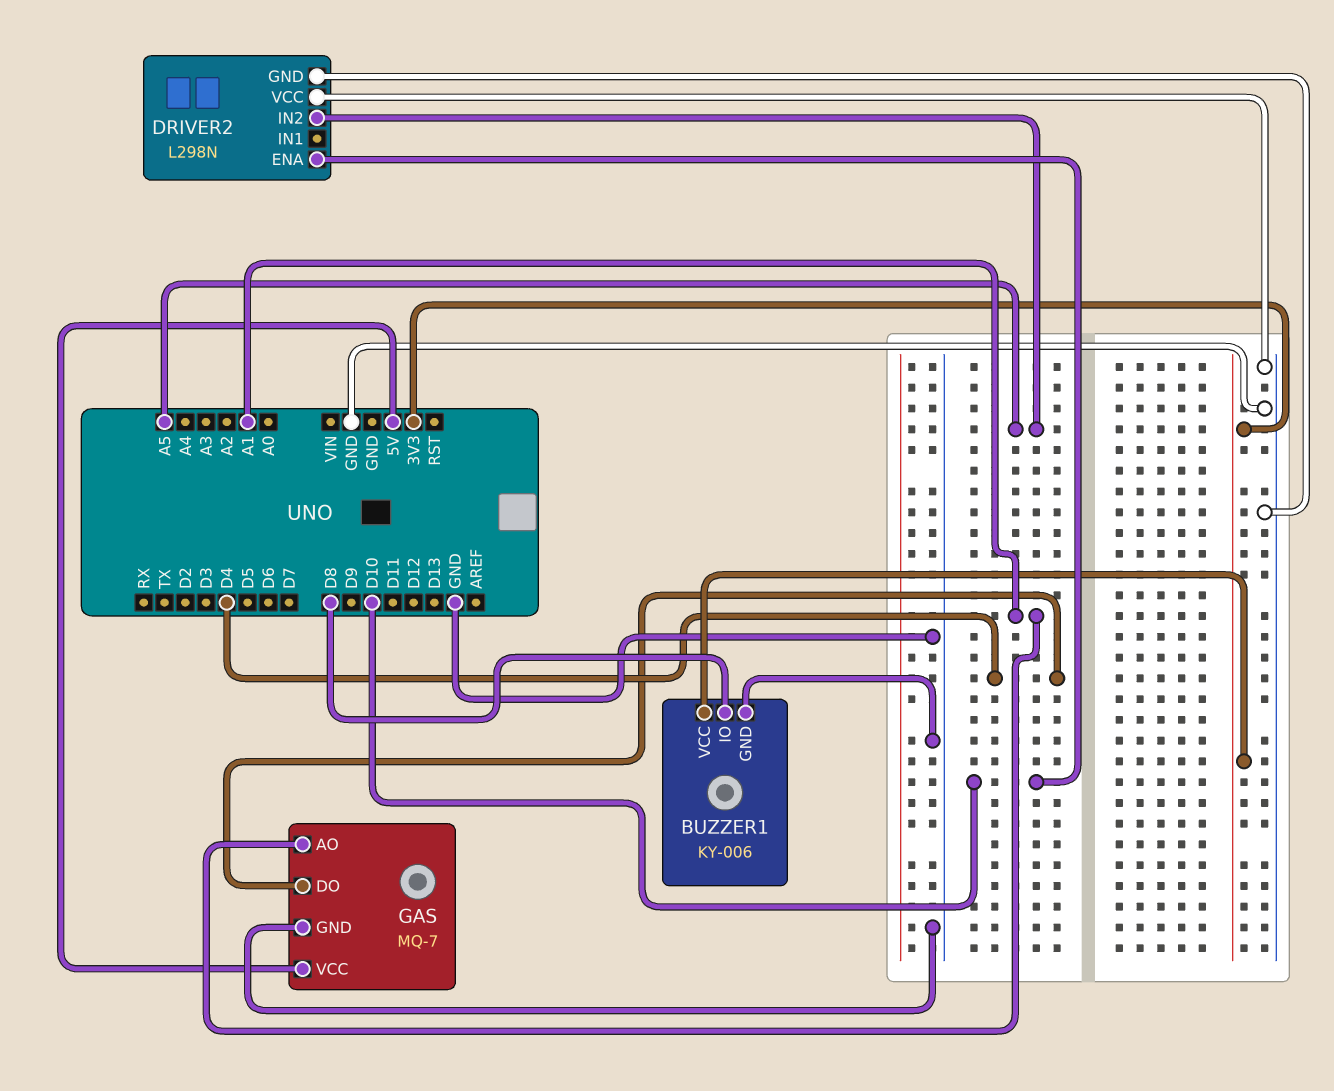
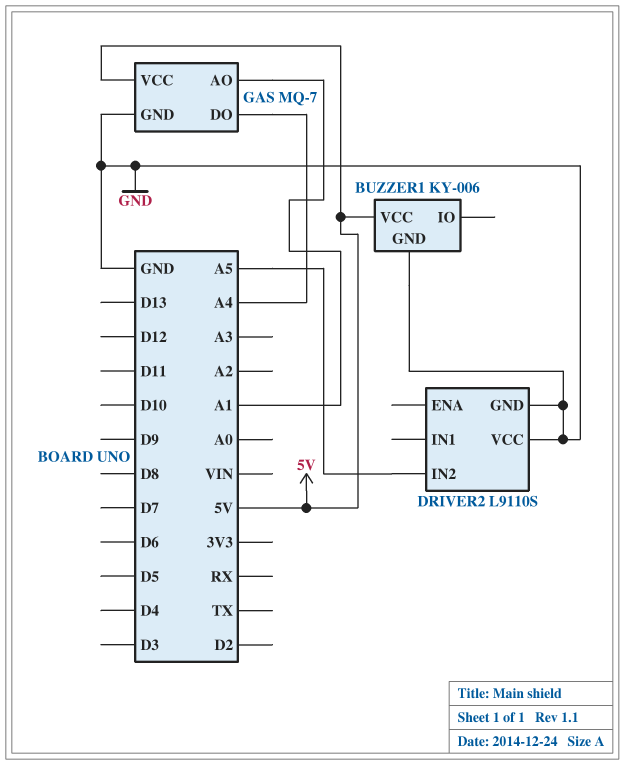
BUZZER1 pin IO: D8 -> none
BUZZER1 pin VCC: 3V3 -> 5V
DRIVER2: L298N -> L9110S
DRIVER2 pin ENA: D10 -> none
GAS pin DO: D4 -> A4

